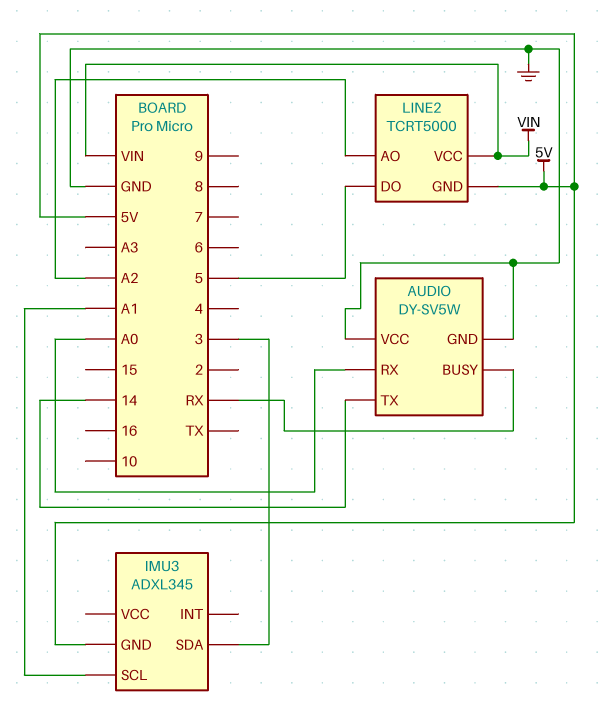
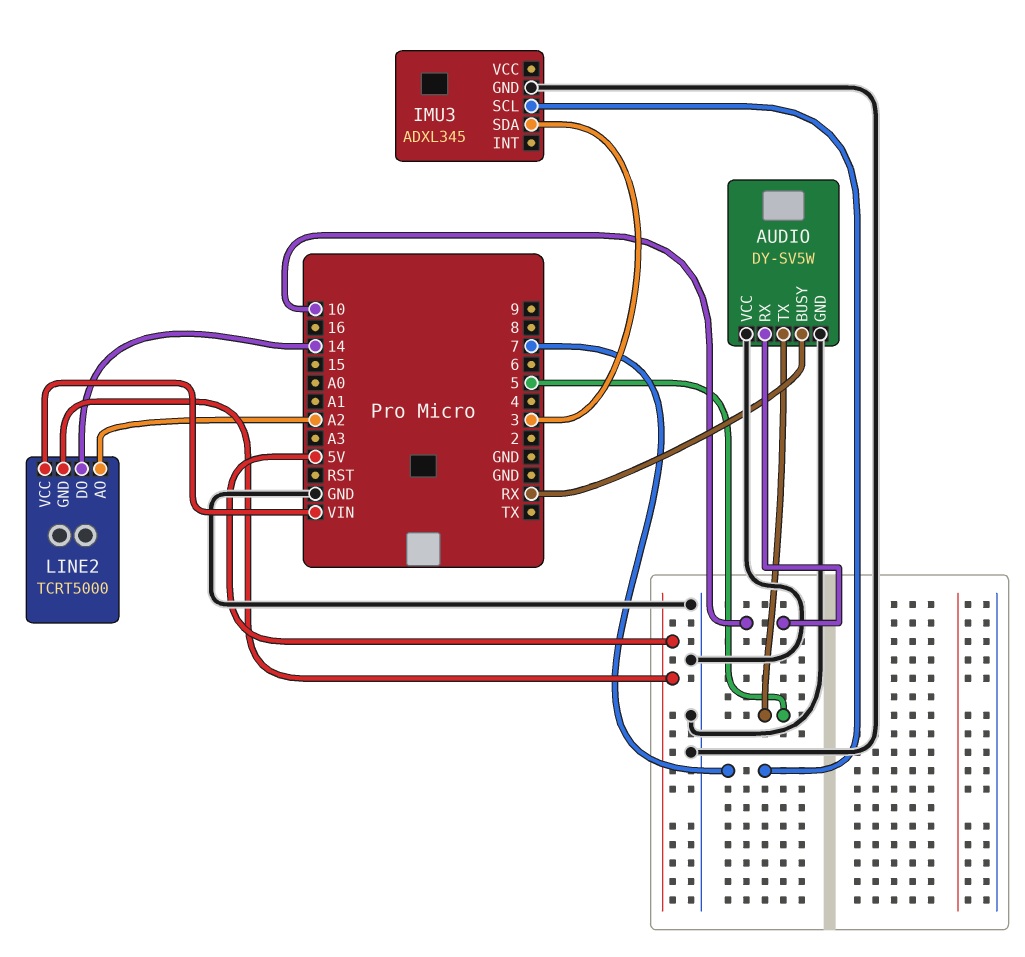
AUDIO pin RX: A0 -> 10
AUDIO pin TX: 14 -> 5
IMU3 pin GND: 5V -> GND
IMU3 pin SCL: A1 -> 7
LINE2 pin DO: 5 -> 14

